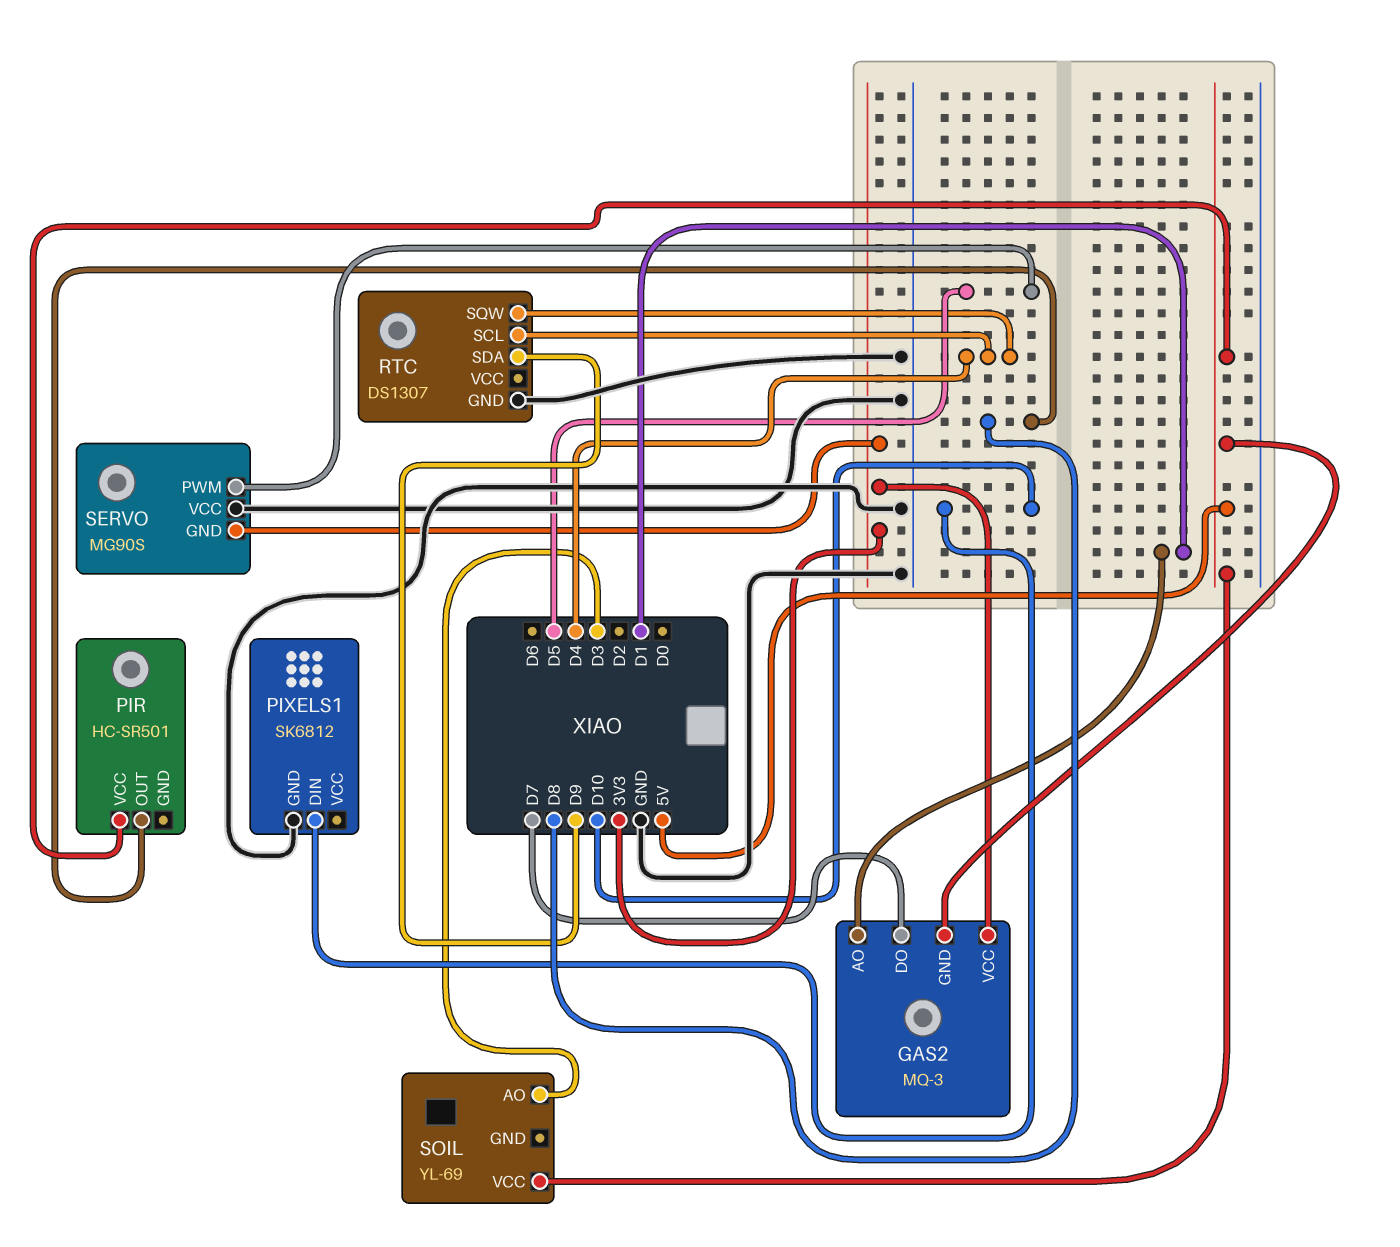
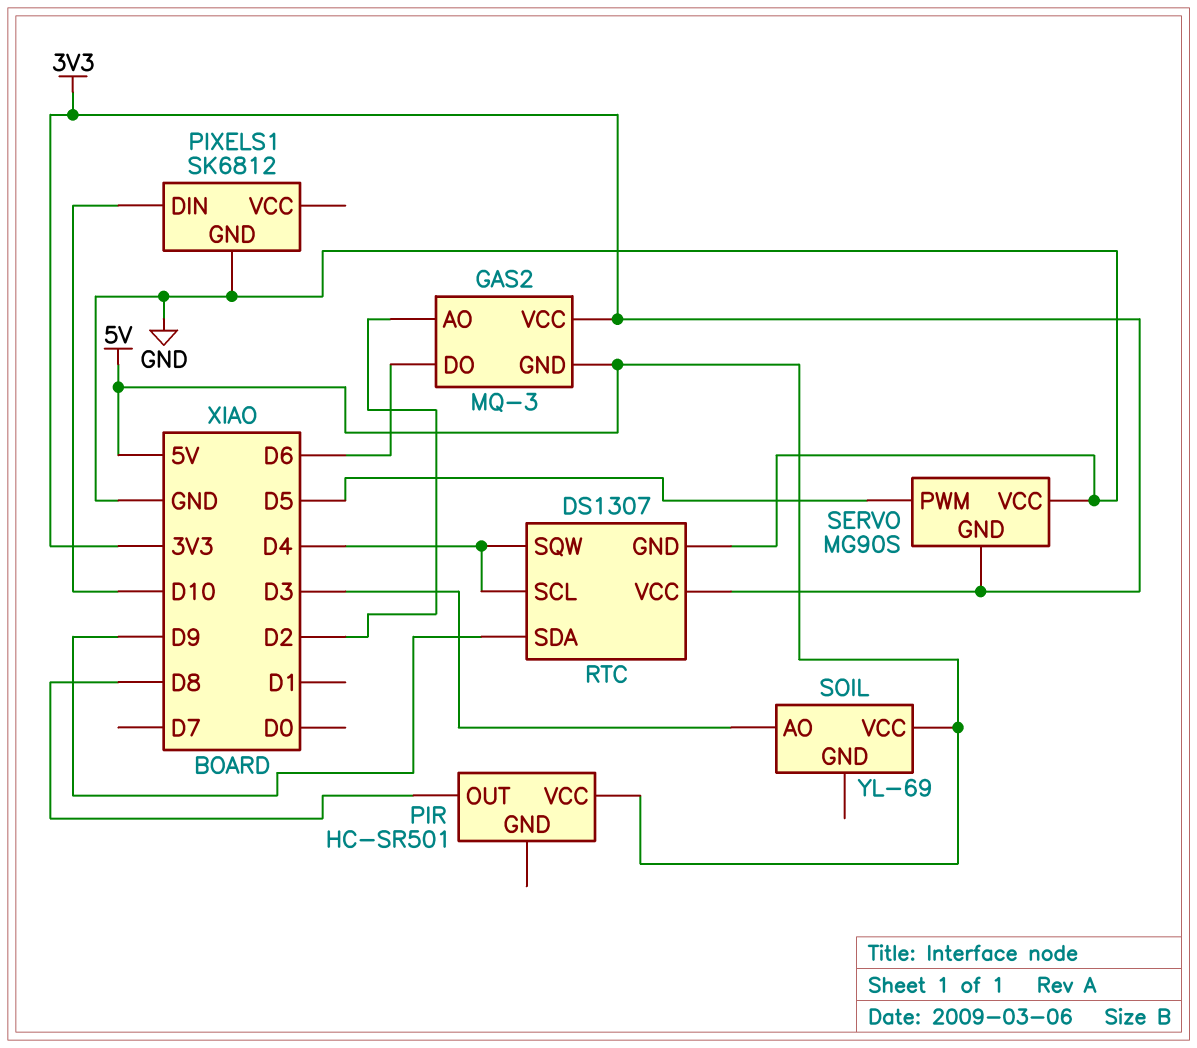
GAS2 pin AO: D1 -> D2
GAS2 pin DO: D7 -> D6
RTC pin VCC: none -> 3V3

